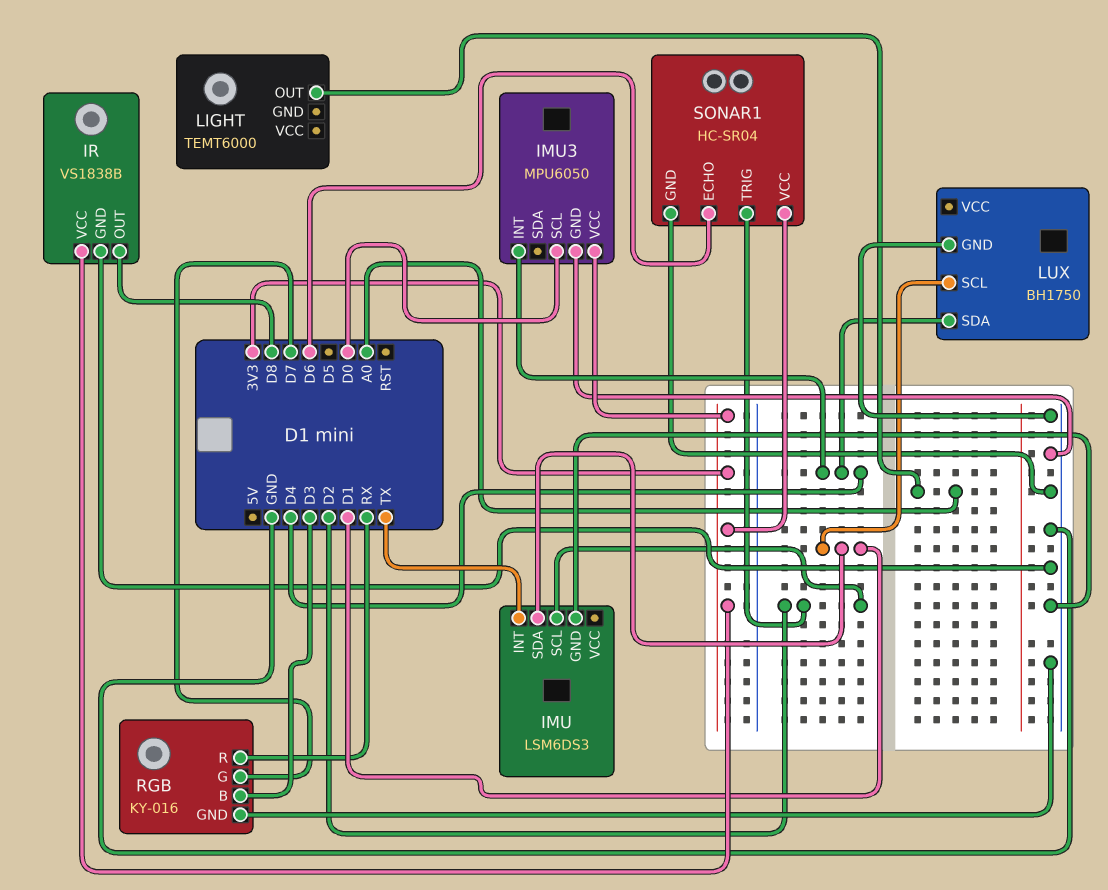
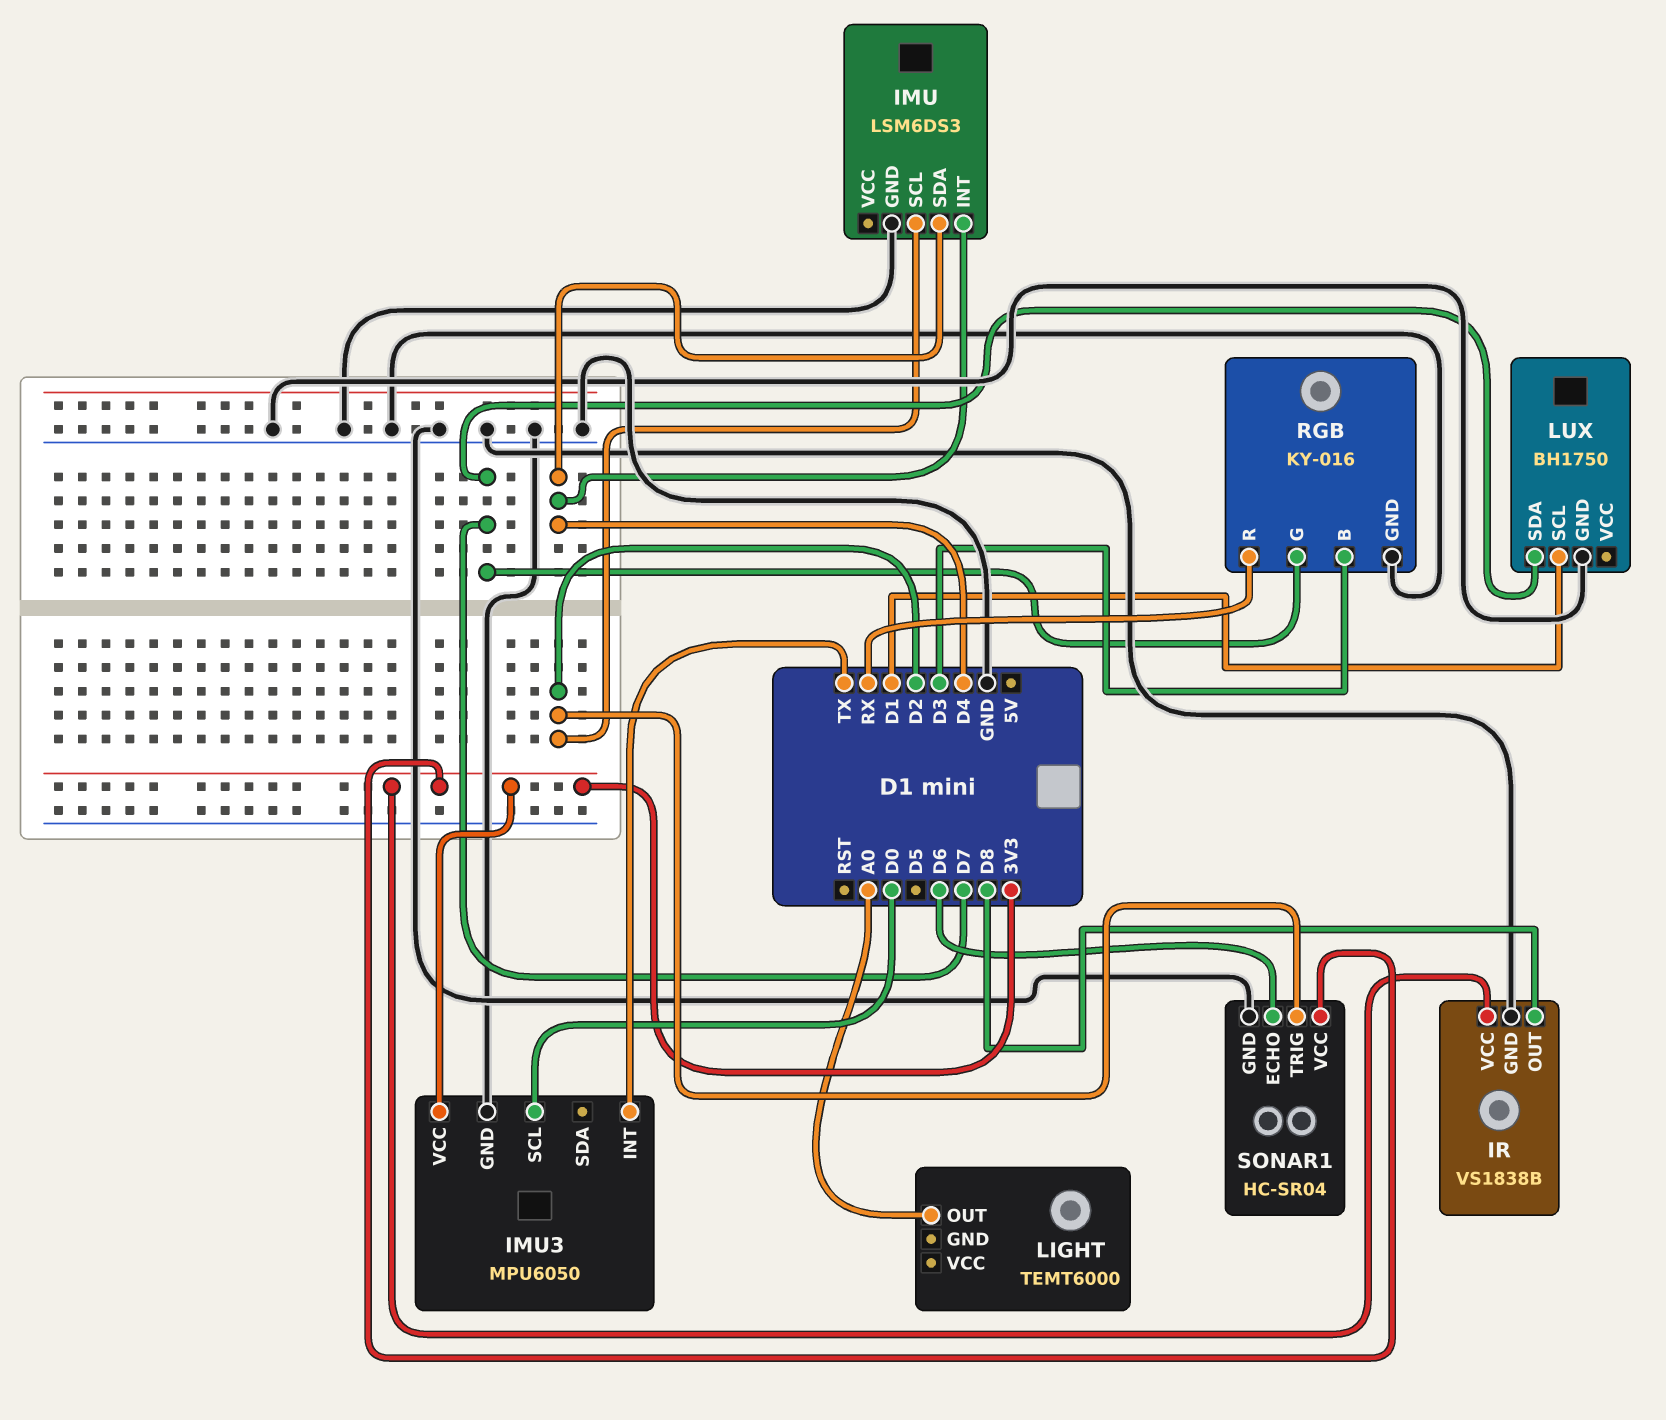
IMU pin INT: TX -> D4
IMU pin SDA: D1 -> D4
IMU3 pin INT: D4 -> TX
LUX pin SDA: D4 -> D7

